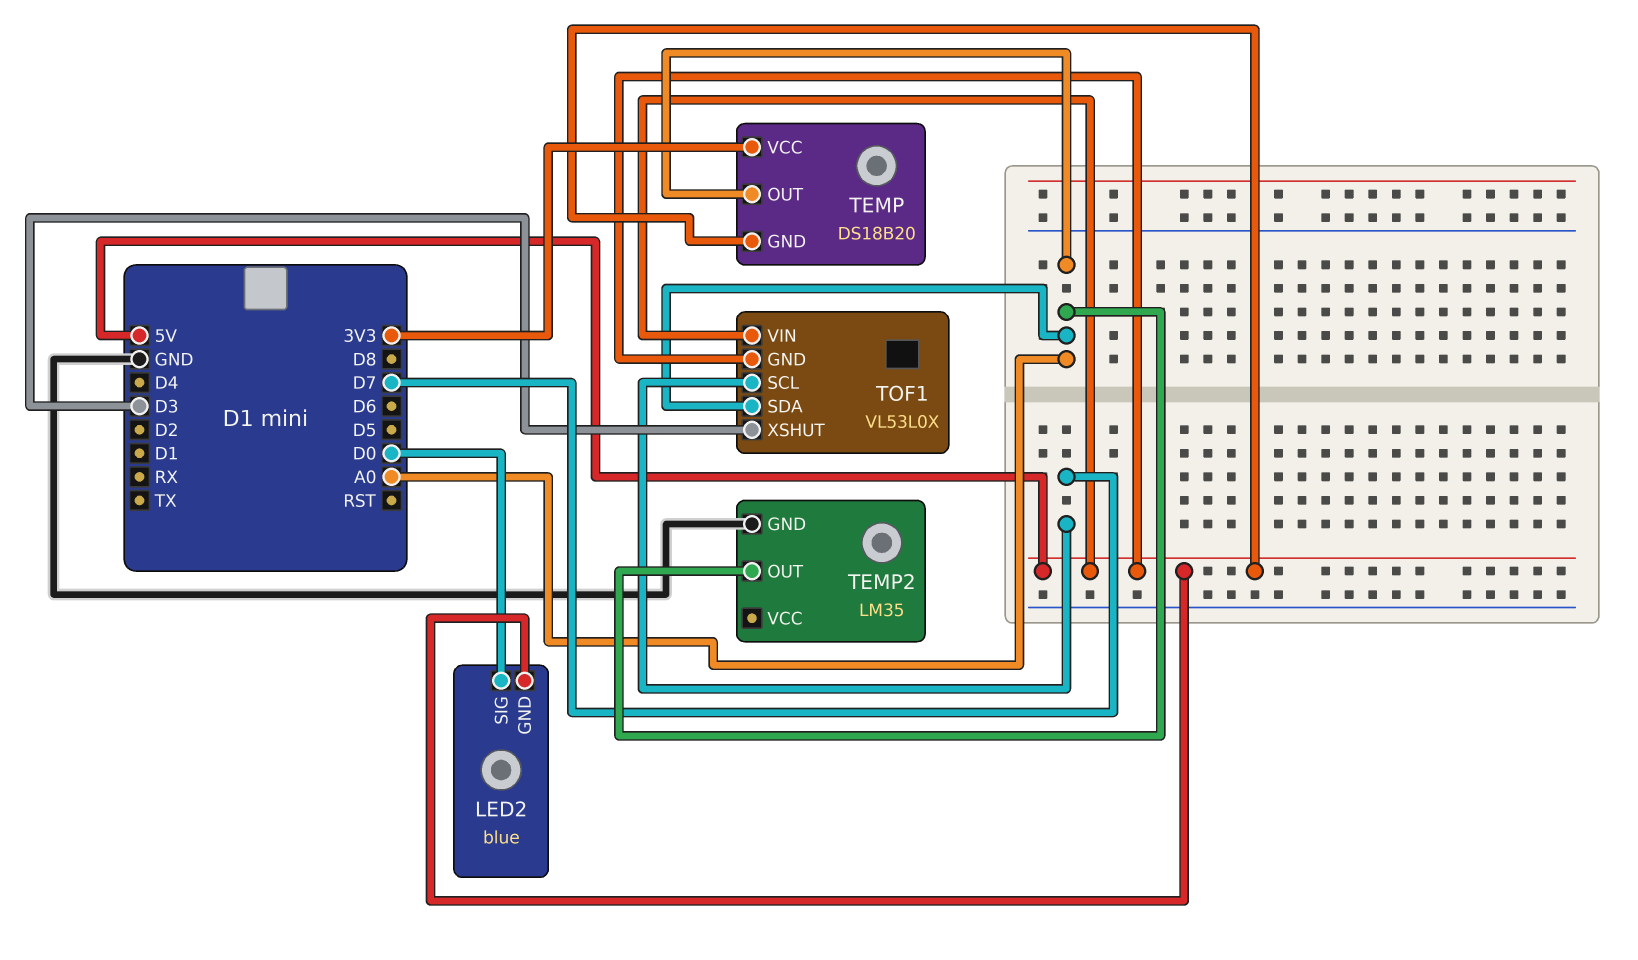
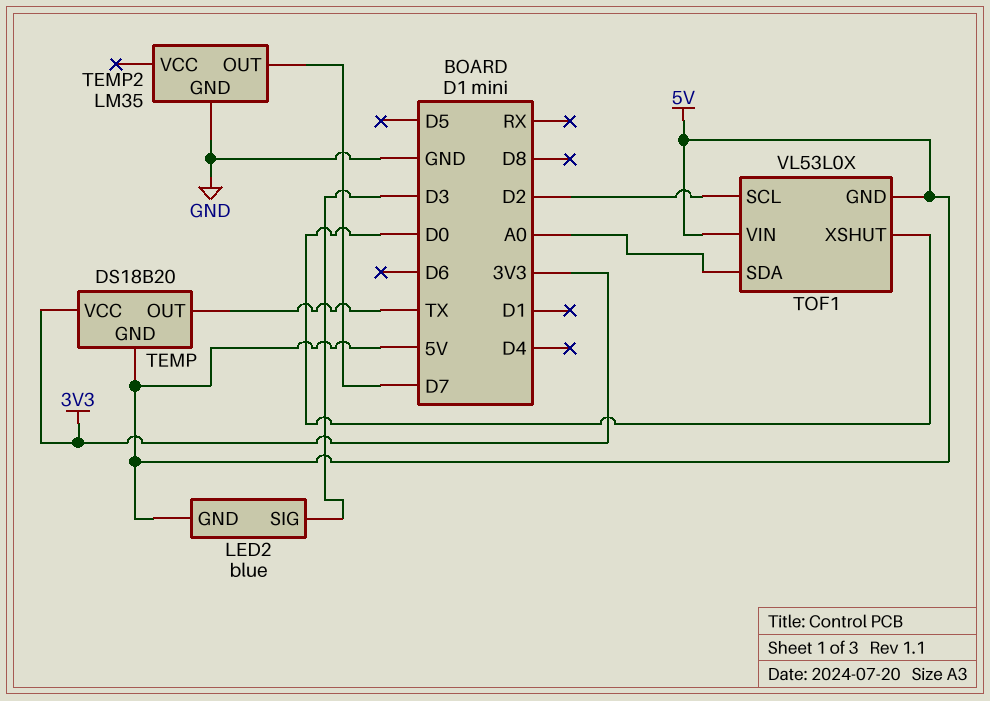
LED2 pin SIG: D0 -> D3
TEMP pin OUT: A0 -> TX
TEMP2 pin OUT: A0 -> D7
TOF1 pin SCL: D7 -> D2
TOF1 pin XSHUT: D3 -> D0

